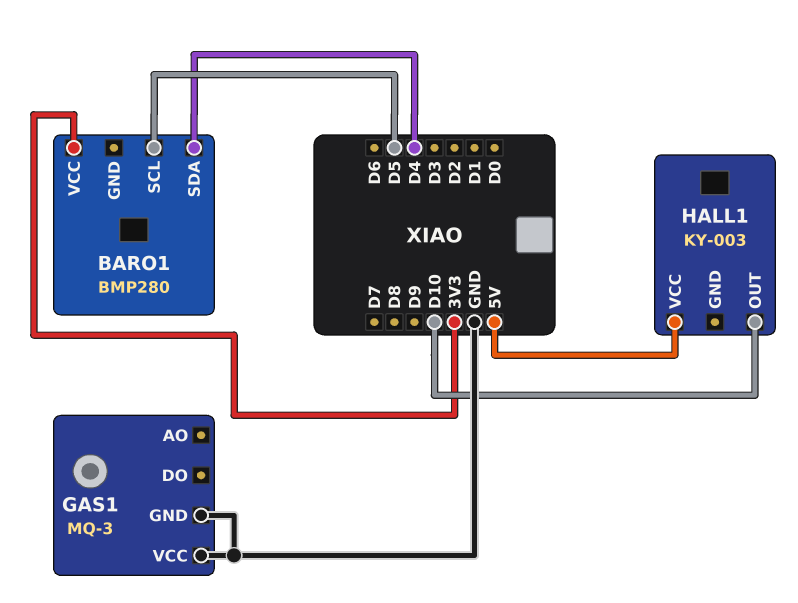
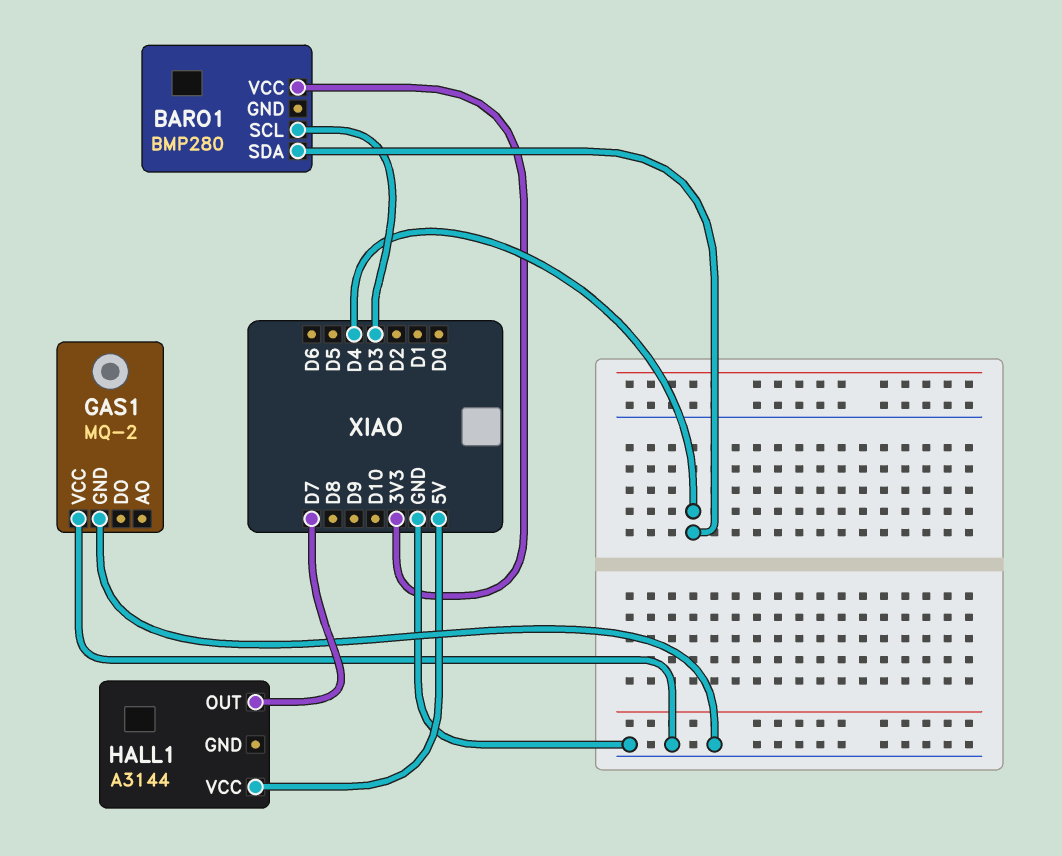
BARO1 pin SCL: D5 -> D3
GAS1: MQ-3 -> MQ-2
HALL1: KY-003 -> A3144
HALL1 pin OUT: D10 -> D7

